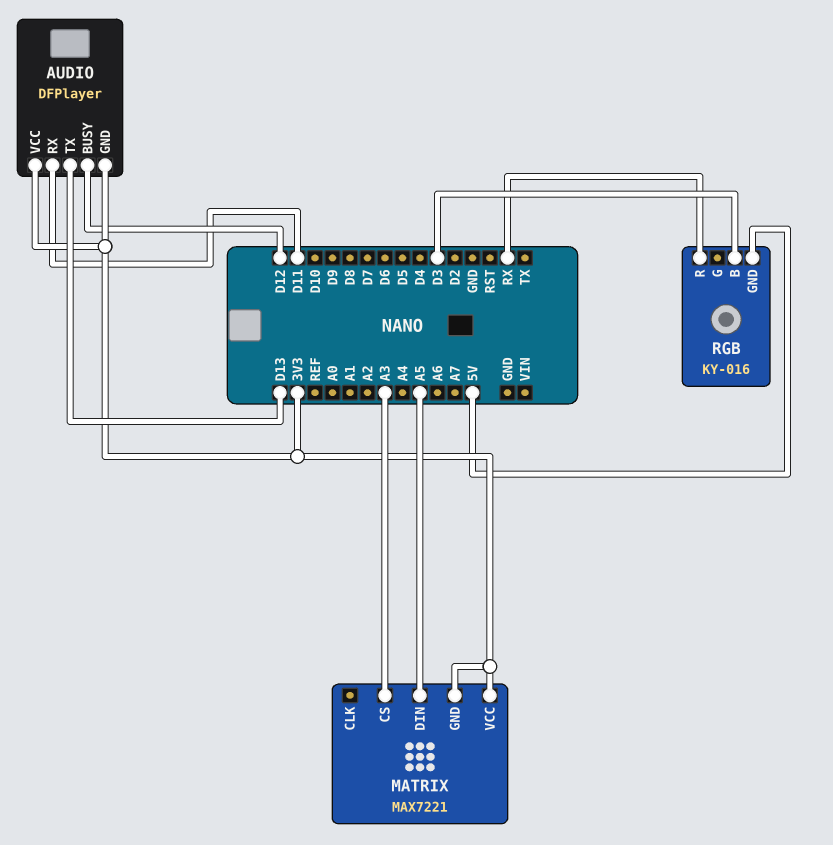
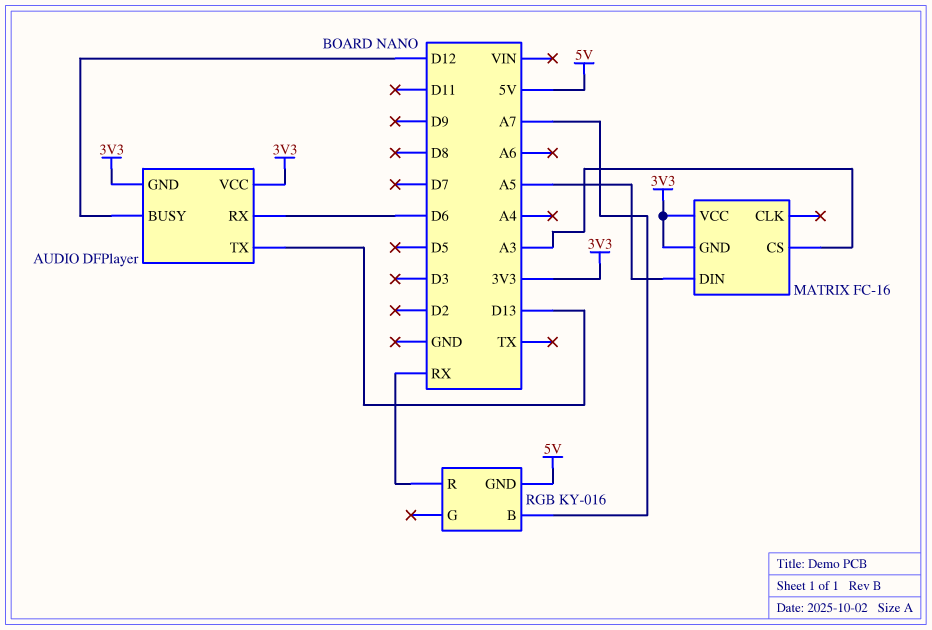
AUDIO pin RX: D11 -> D6
MATRIX: MAX7221 -> FC-16
RGB pin B: D3 -> A7

